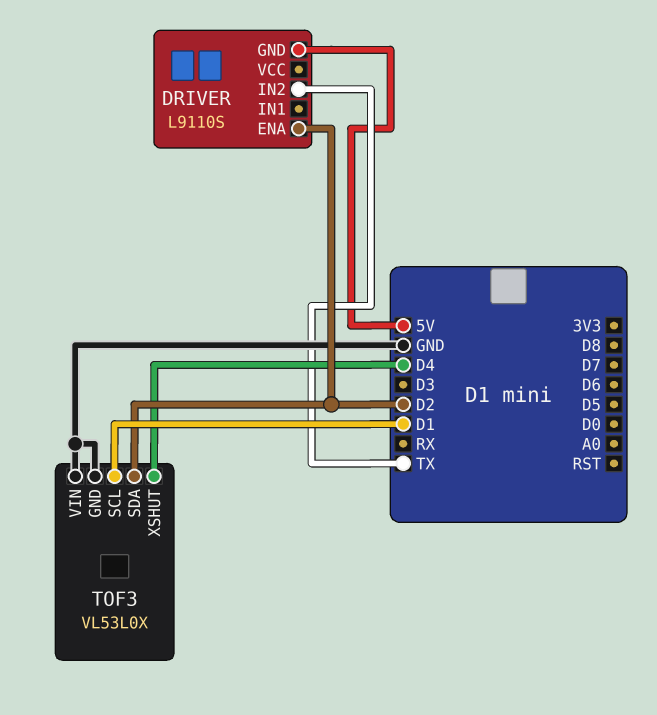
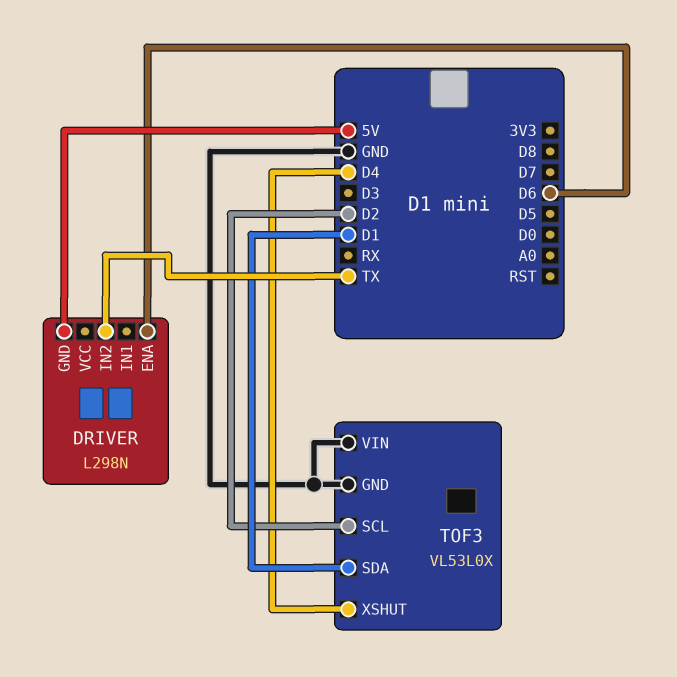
DRIVER: L9110S -> L298N
DRIVER pin ENA: D2 -> D6
TOF3 pin SCL: D1 -> D2
TOF3 pin SDA: D2 -> D1

